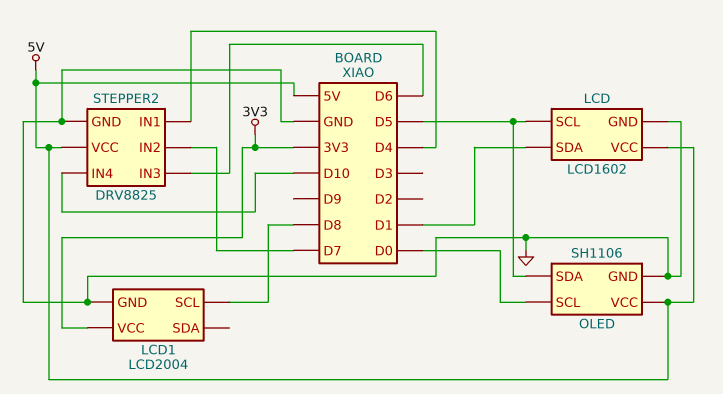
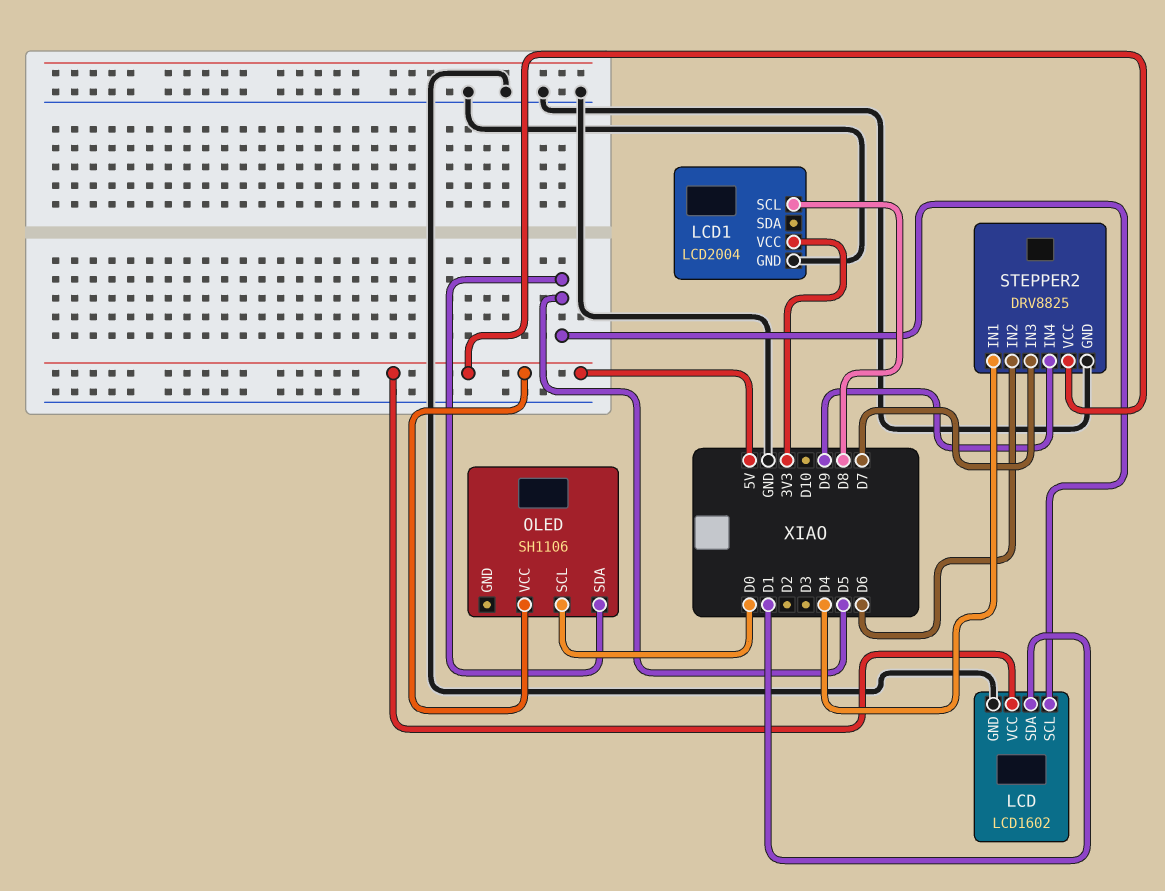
OLED pin GND: GND -> none
STEPPER2 pin IN2: D7 -> D6
STEPPER2 pin IN3: D6 -> D7
STEPPER2 pin IN4: D10 -> D9

